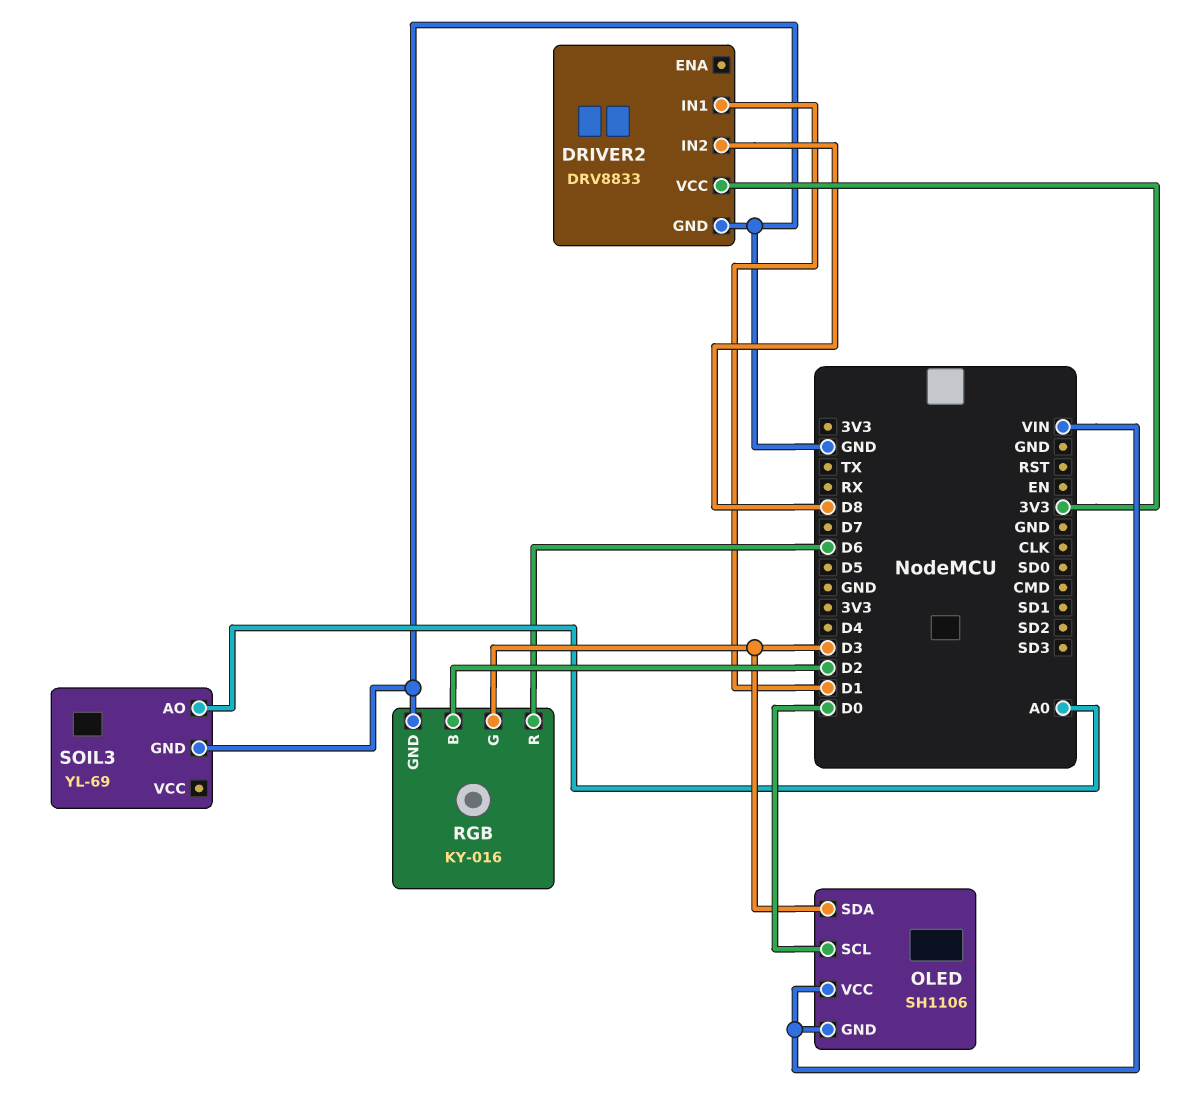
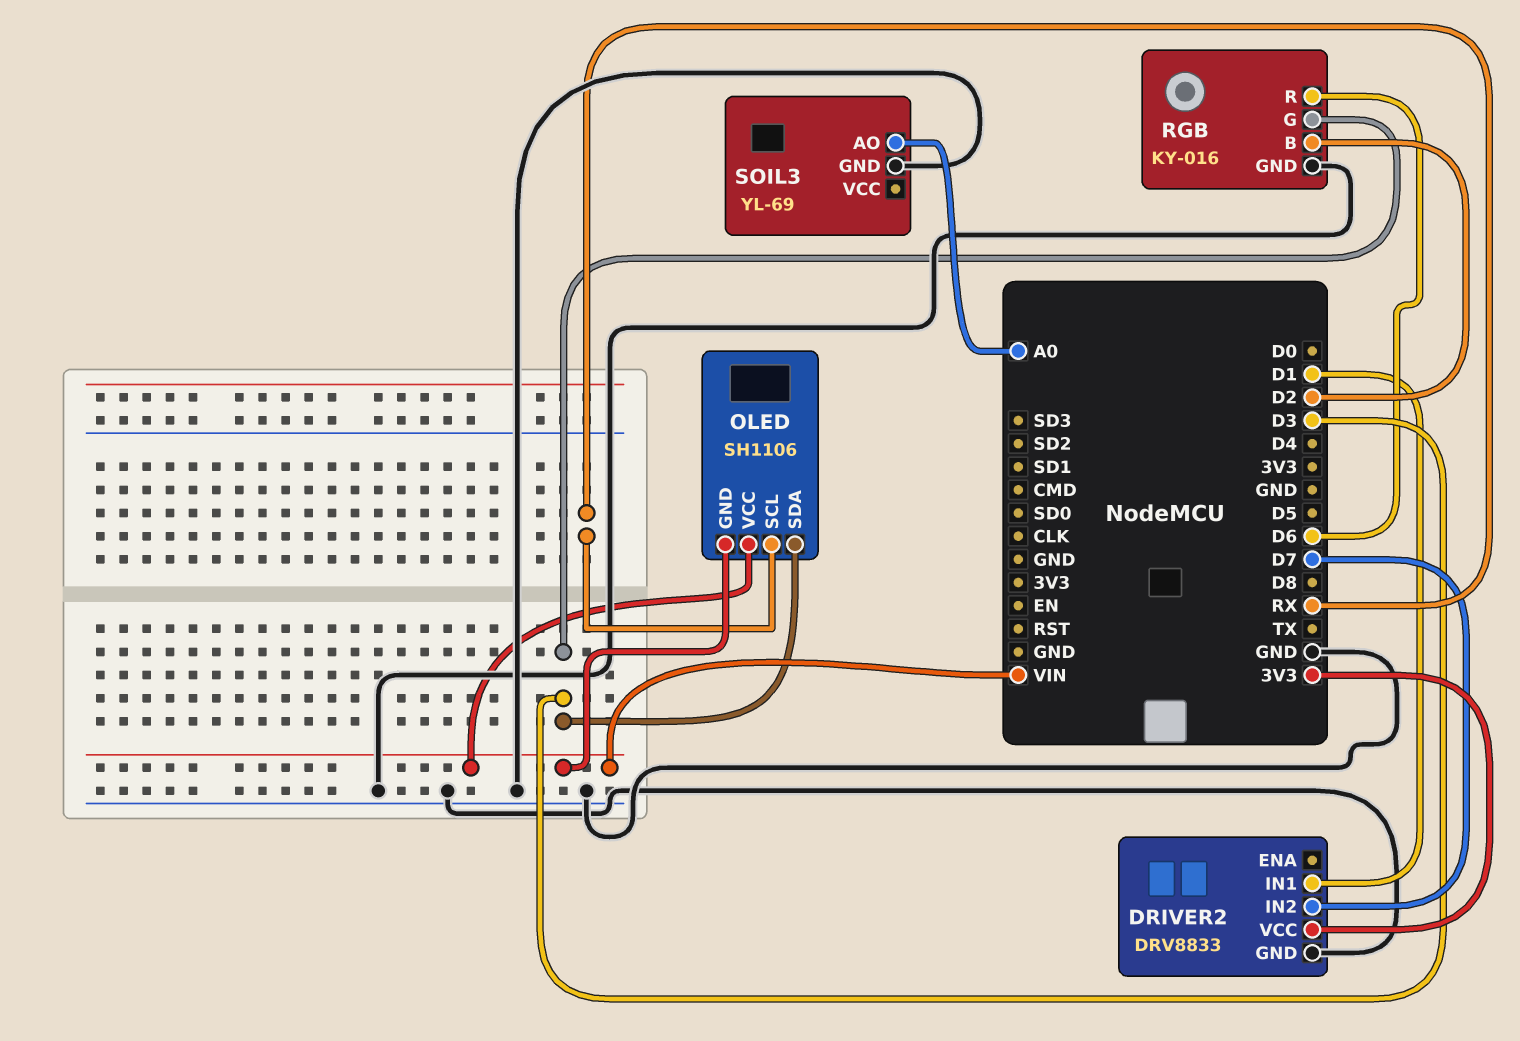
DRIVER2 pin IN2: D8 -> D7
OLED pin SCL: D0 -> RX

